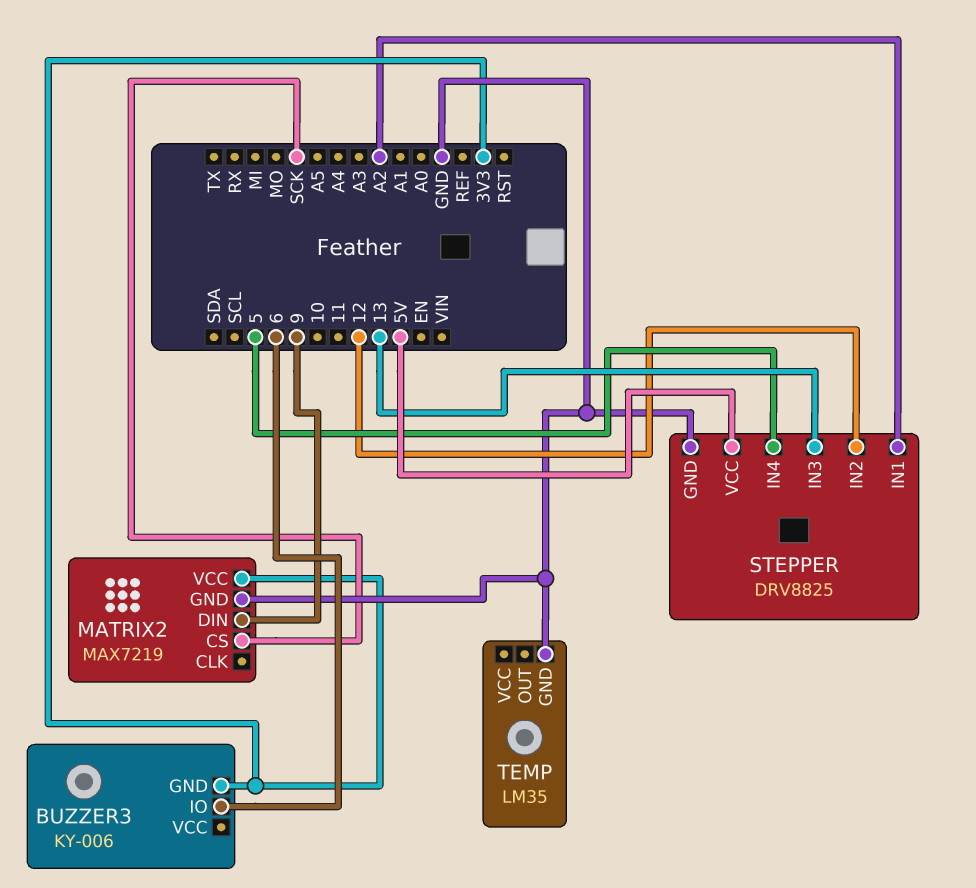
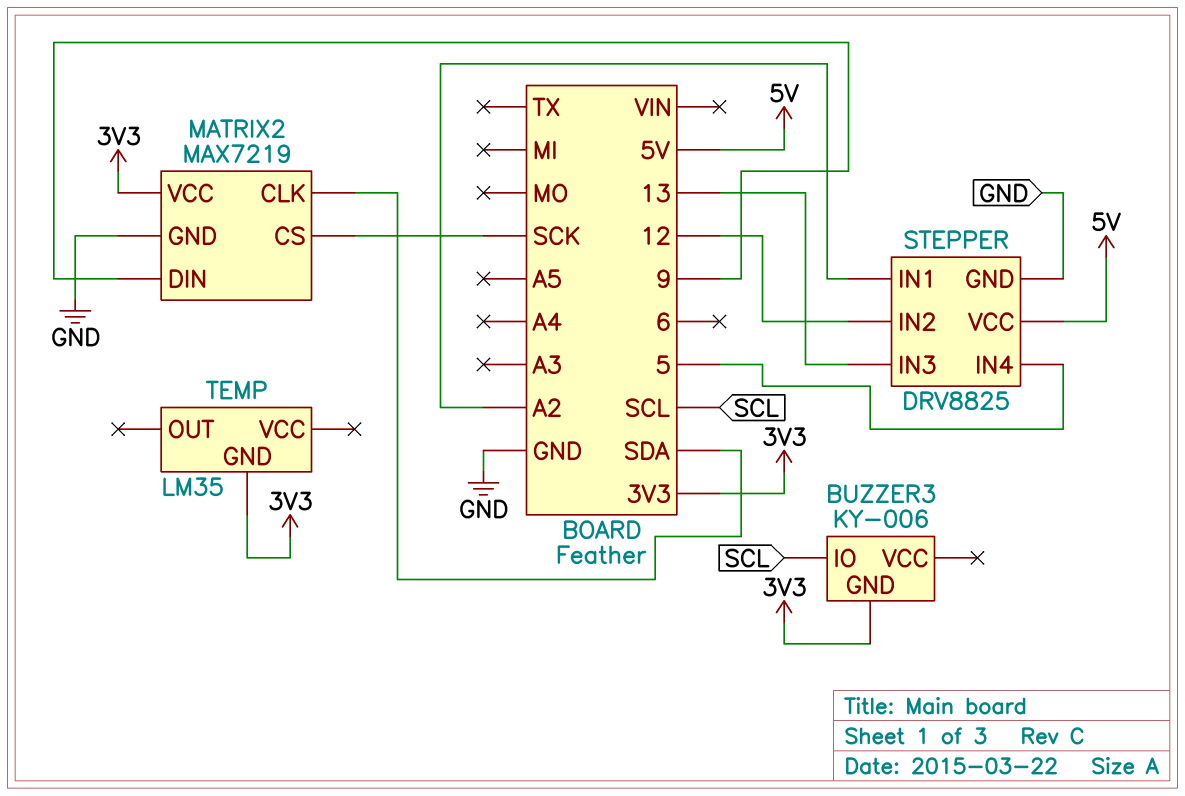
BUZZER3 pin IO: 6 -> SCL
MATRIX2 pin CLK: none -> SDA
TEMP pin GND: GND -> 3V3

